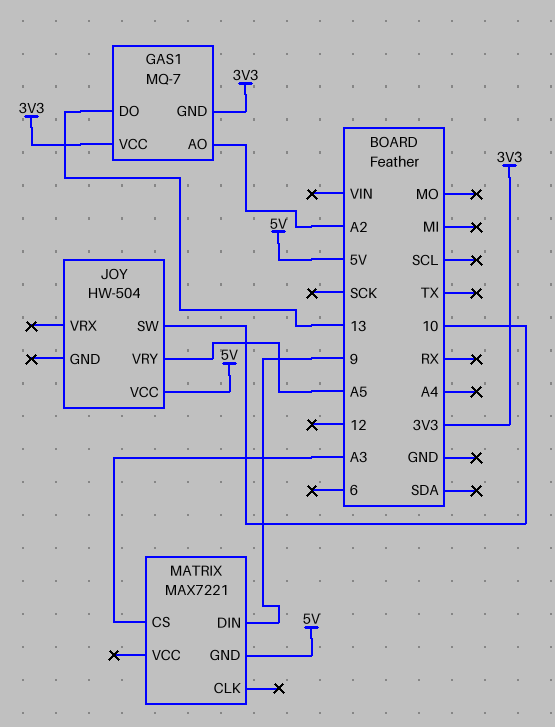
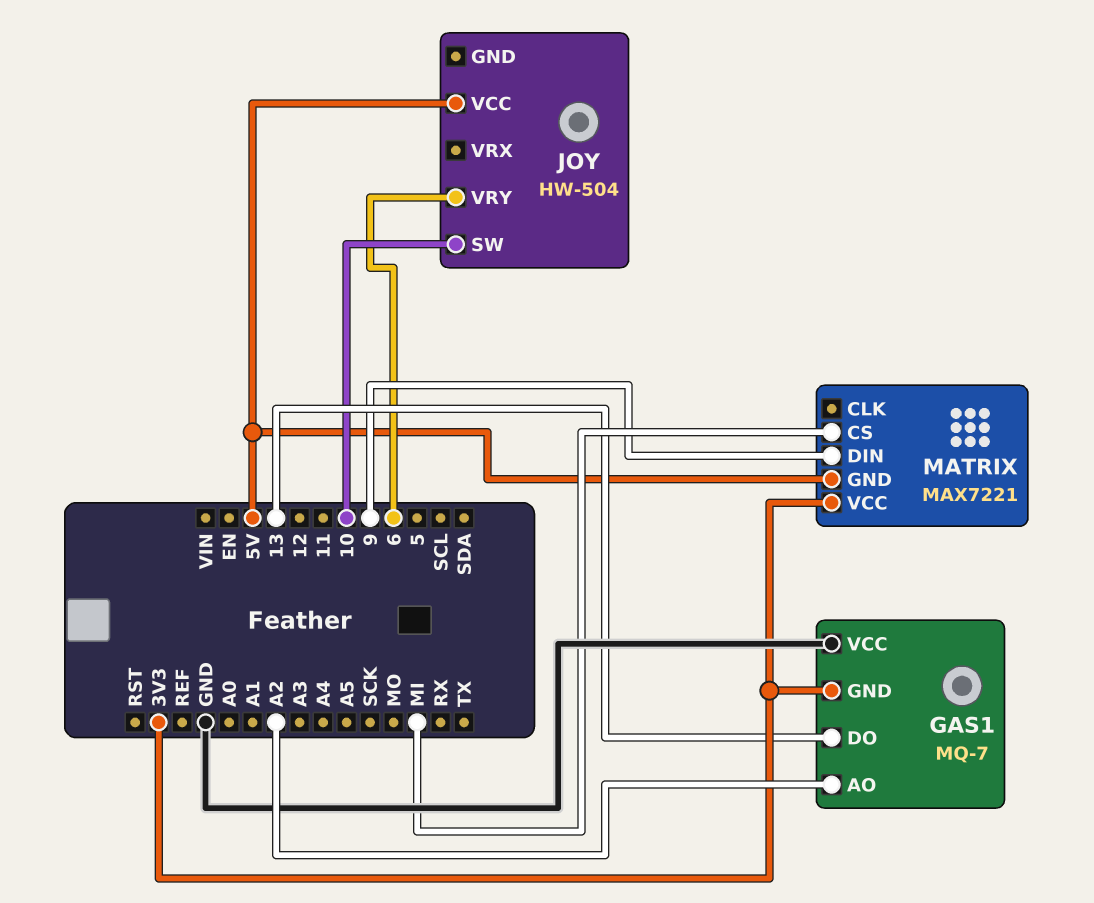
GAS1 pin VCC: 3V3 -> GND
JOY pin VRY: A5 -> 6
MATRIX pin CS: A3 -> MI
MATRIX pin VCC: none -> 3V3

